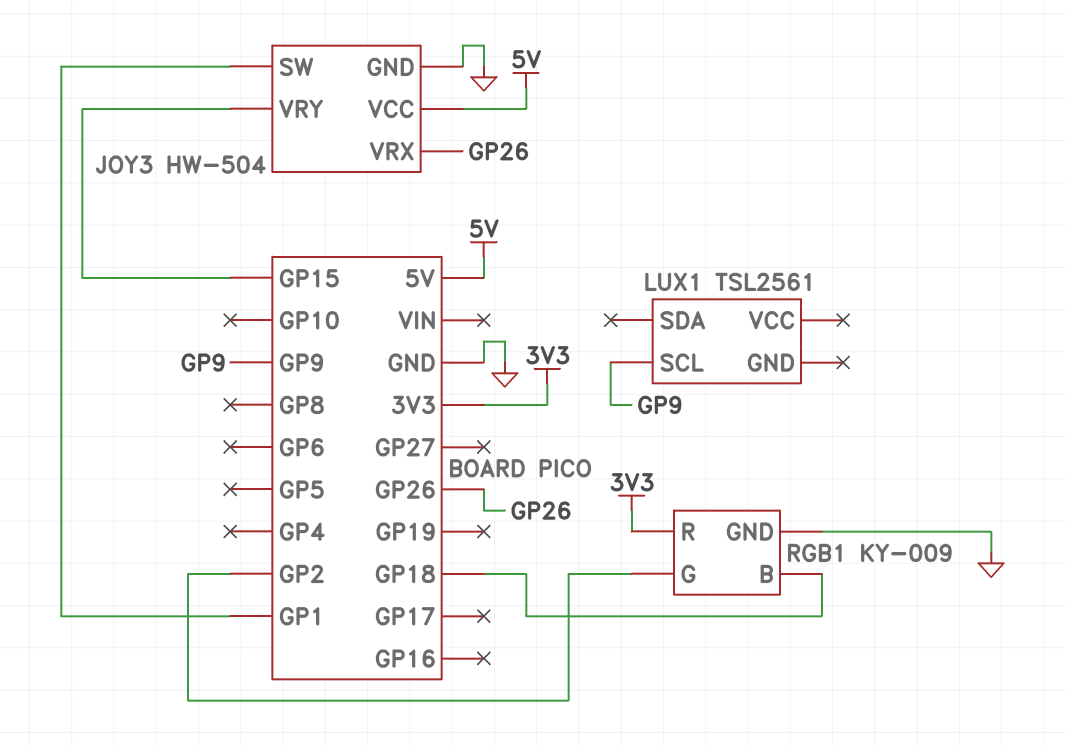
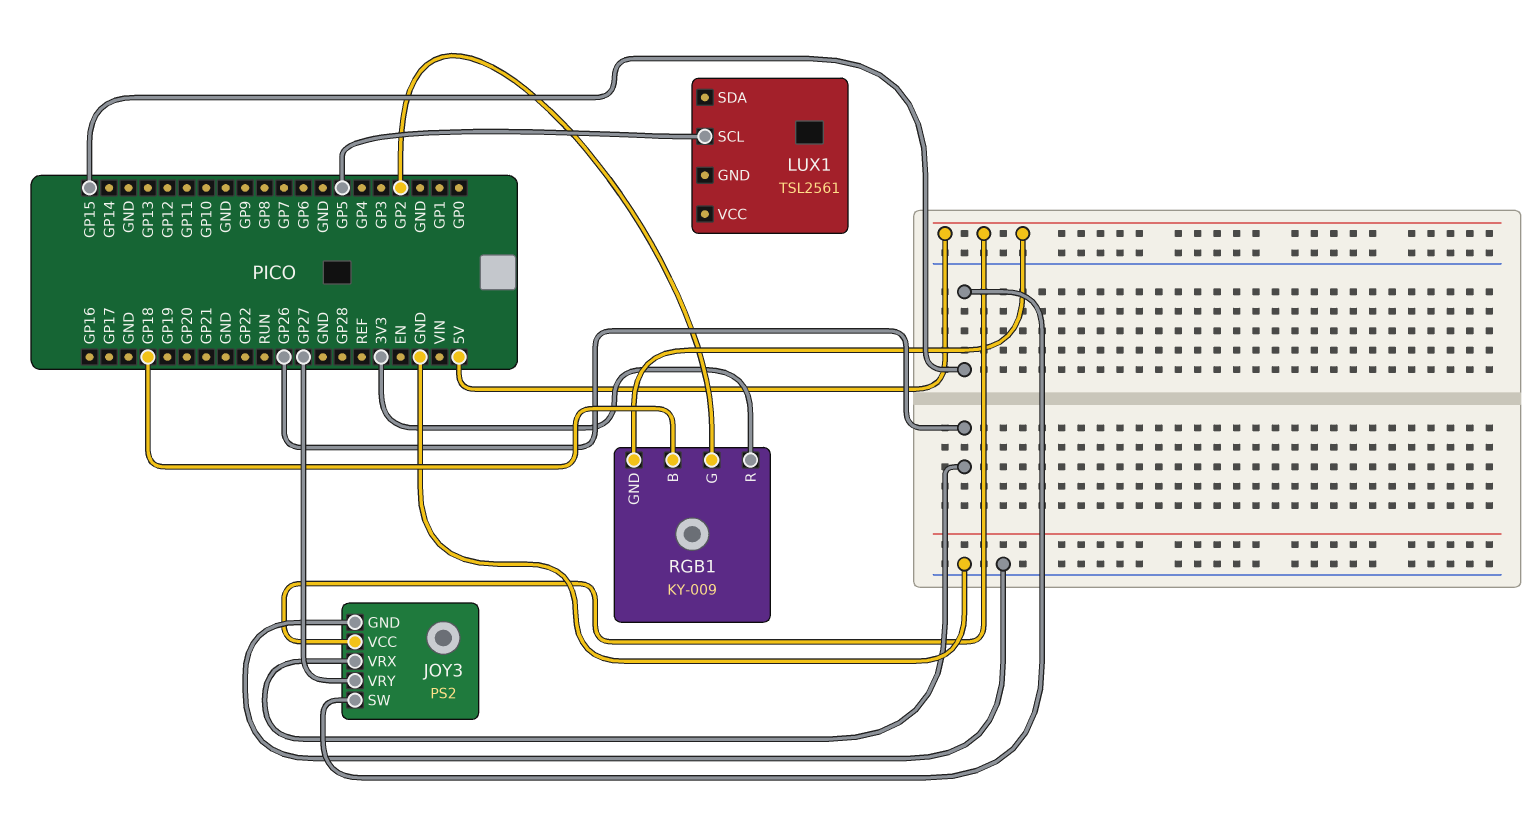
JOY3: HW-504 -> PS2
JOY3 pin SW: GP1 -> GP15
JOY3 pin VRY: GP15 -> GP27
LUX1 pin SCL: GP9 -> GP5
RGB1 pin GND: GND -> 5V

